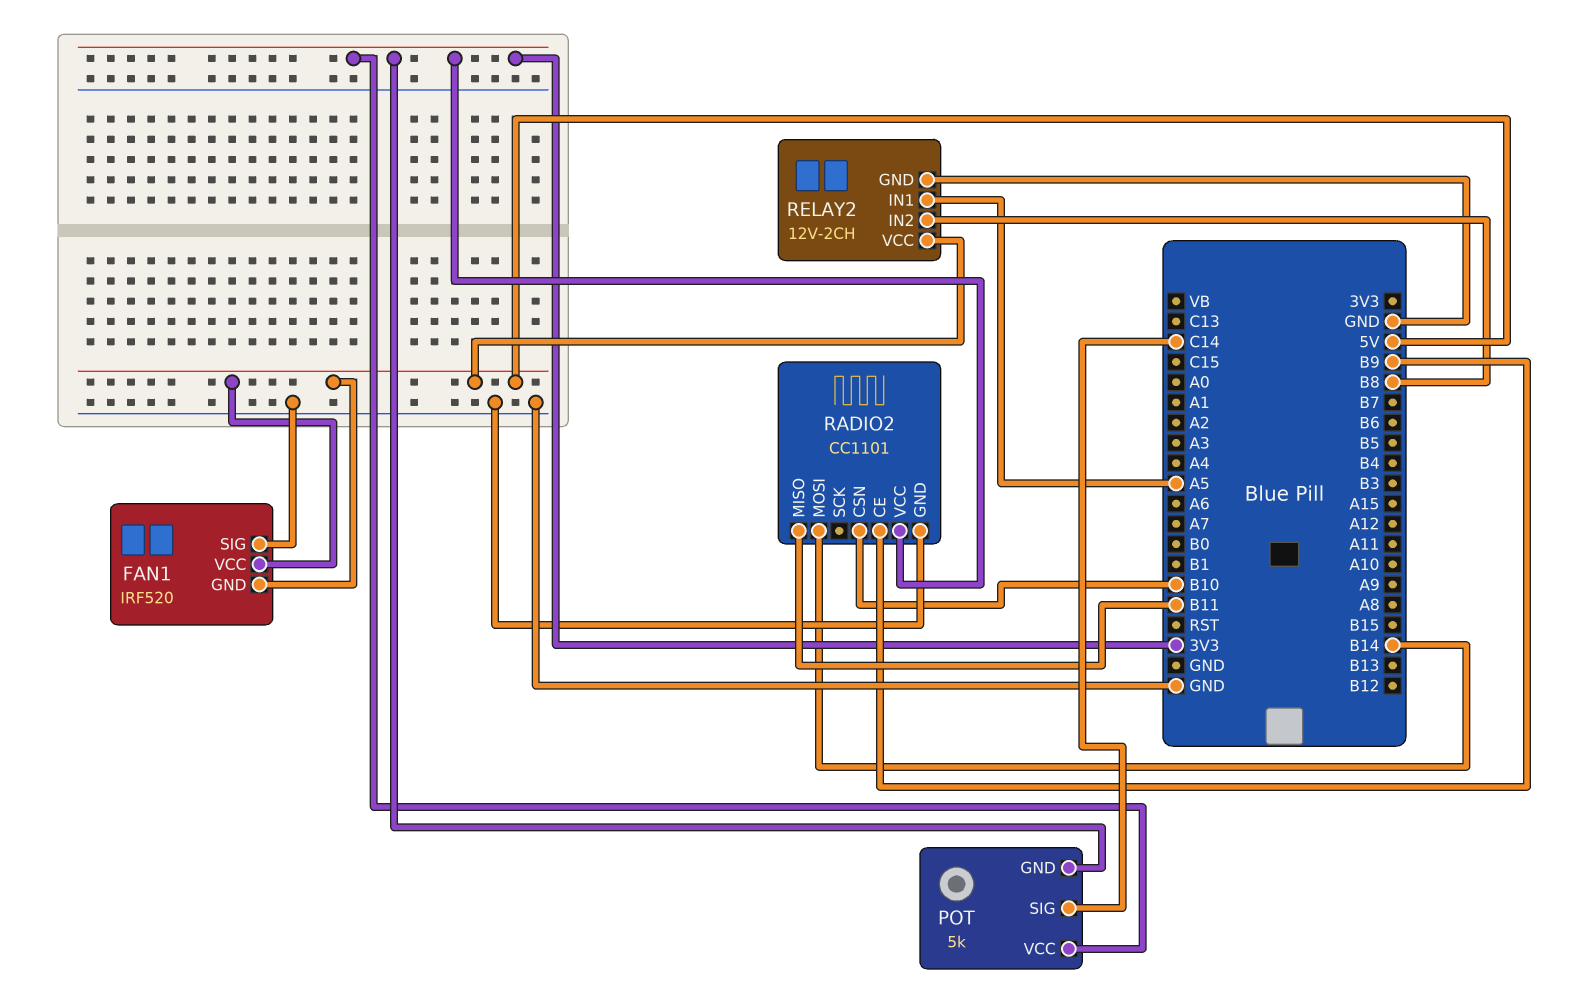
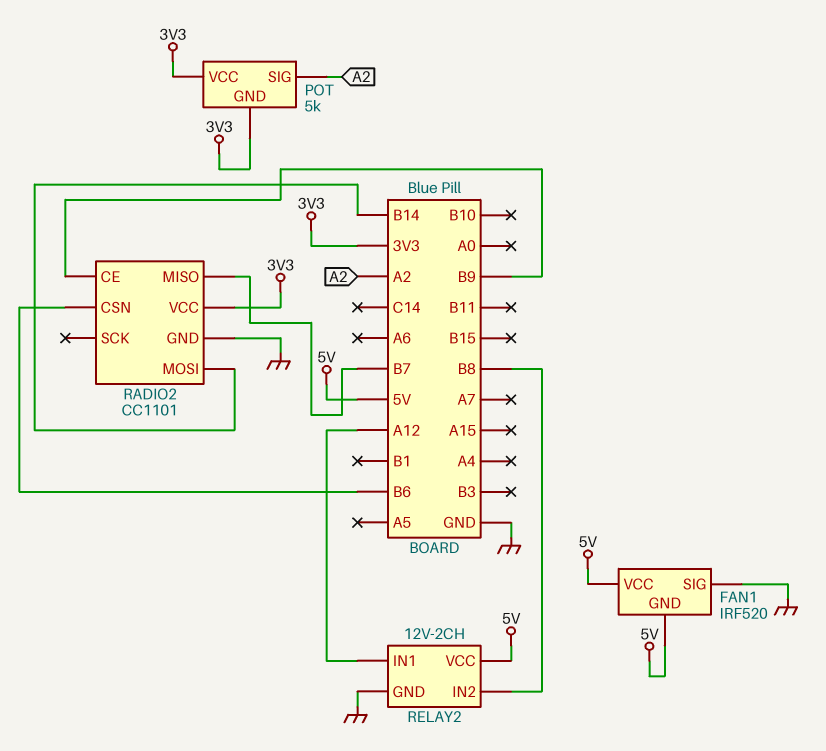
POT pin SIG: C14 -> A2
RADIO2 pin CSN: B10 -> B6
RADIO2 pin MISO: B11 -> B7
RELAY2 pin IN1: A5 -> A12

